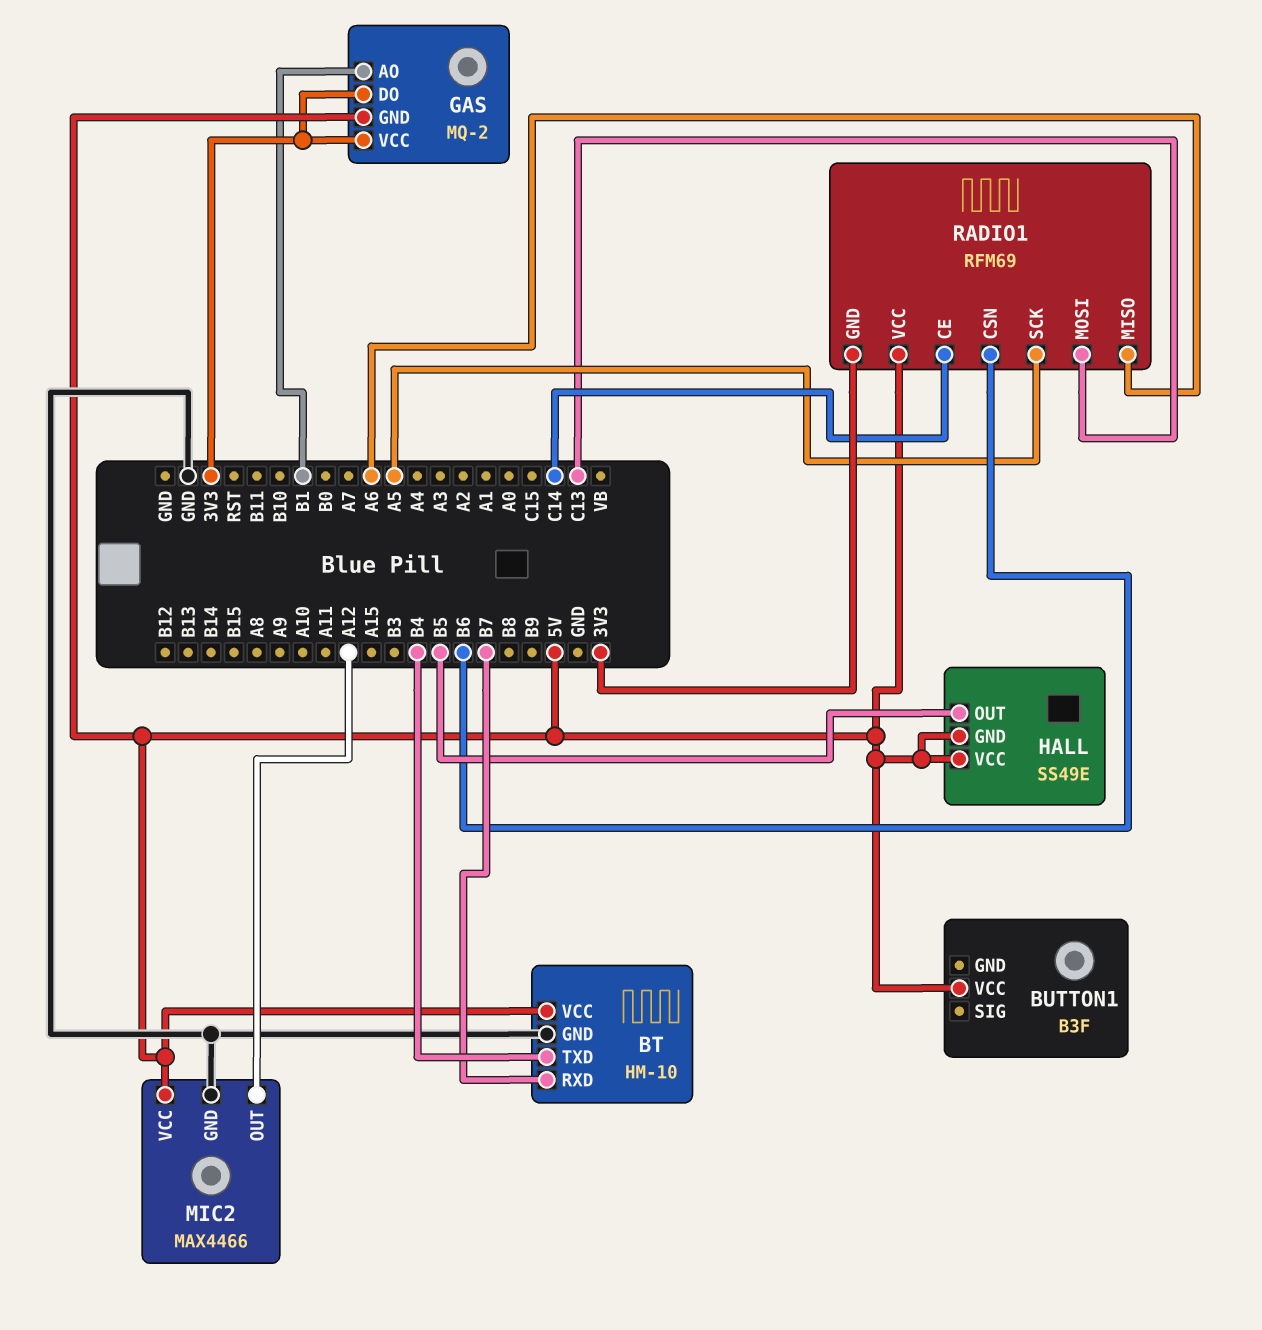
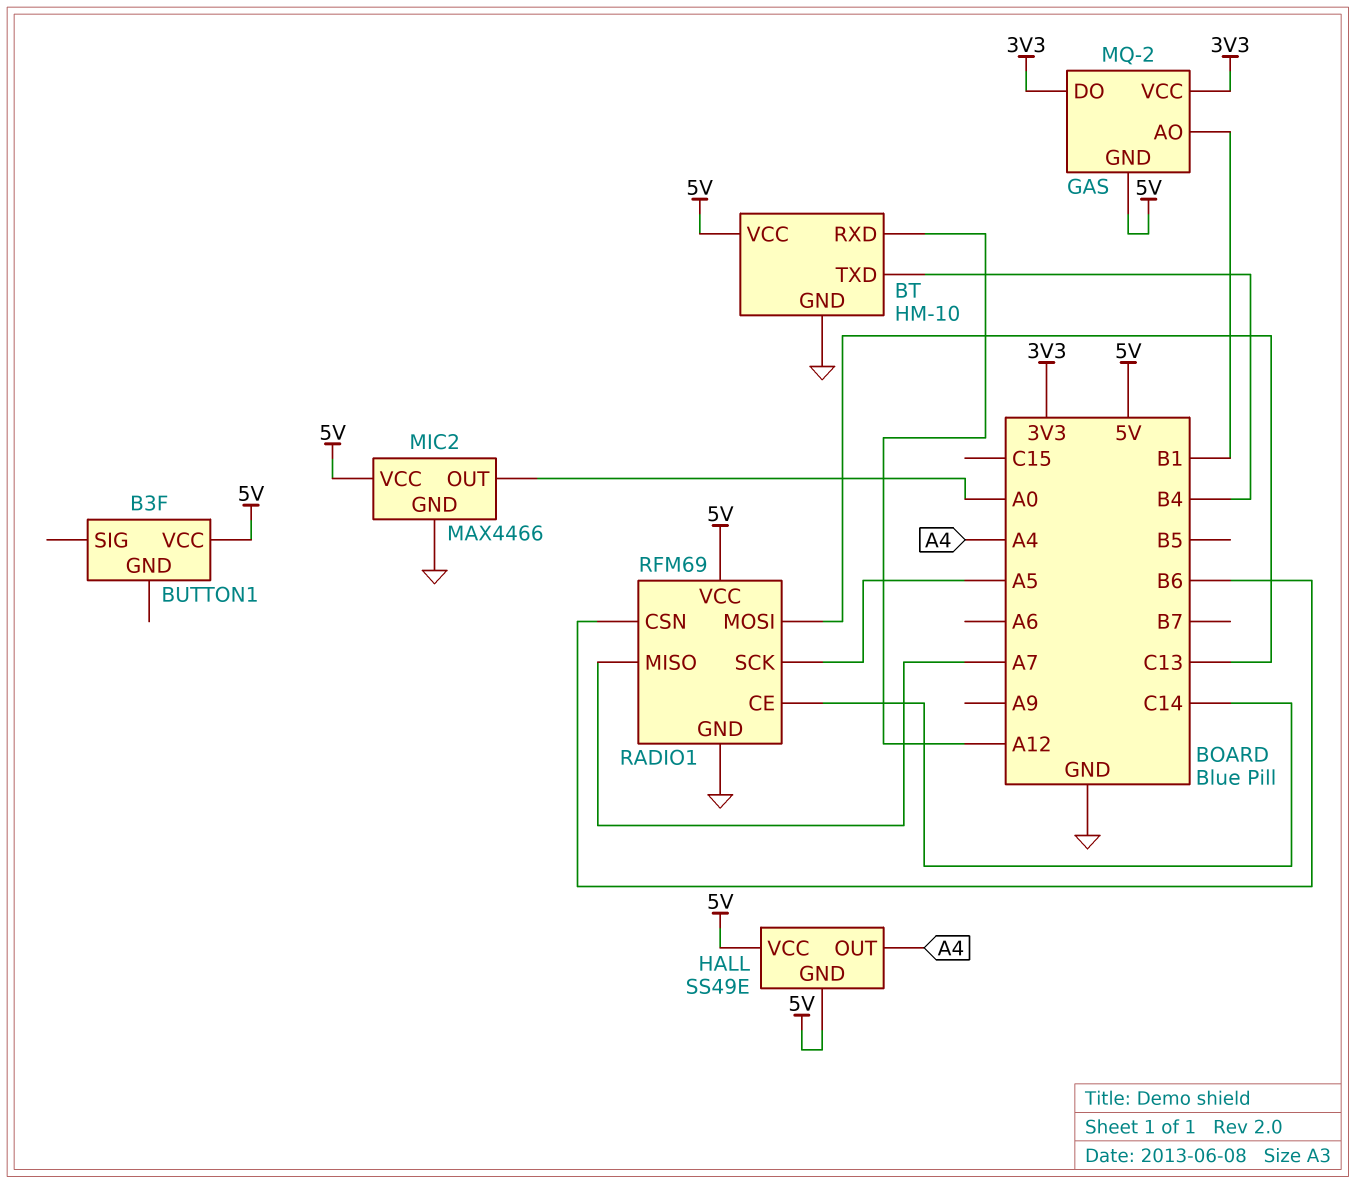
BT pin RXD: B7 -> A12
HALL pin OUT: B5 -> A4
MIC2 pin OUT: A12 -> A0
RADIO1 pin GND: 3V3 -> GND
RADIO1 pin MISO: A6 -> A7

